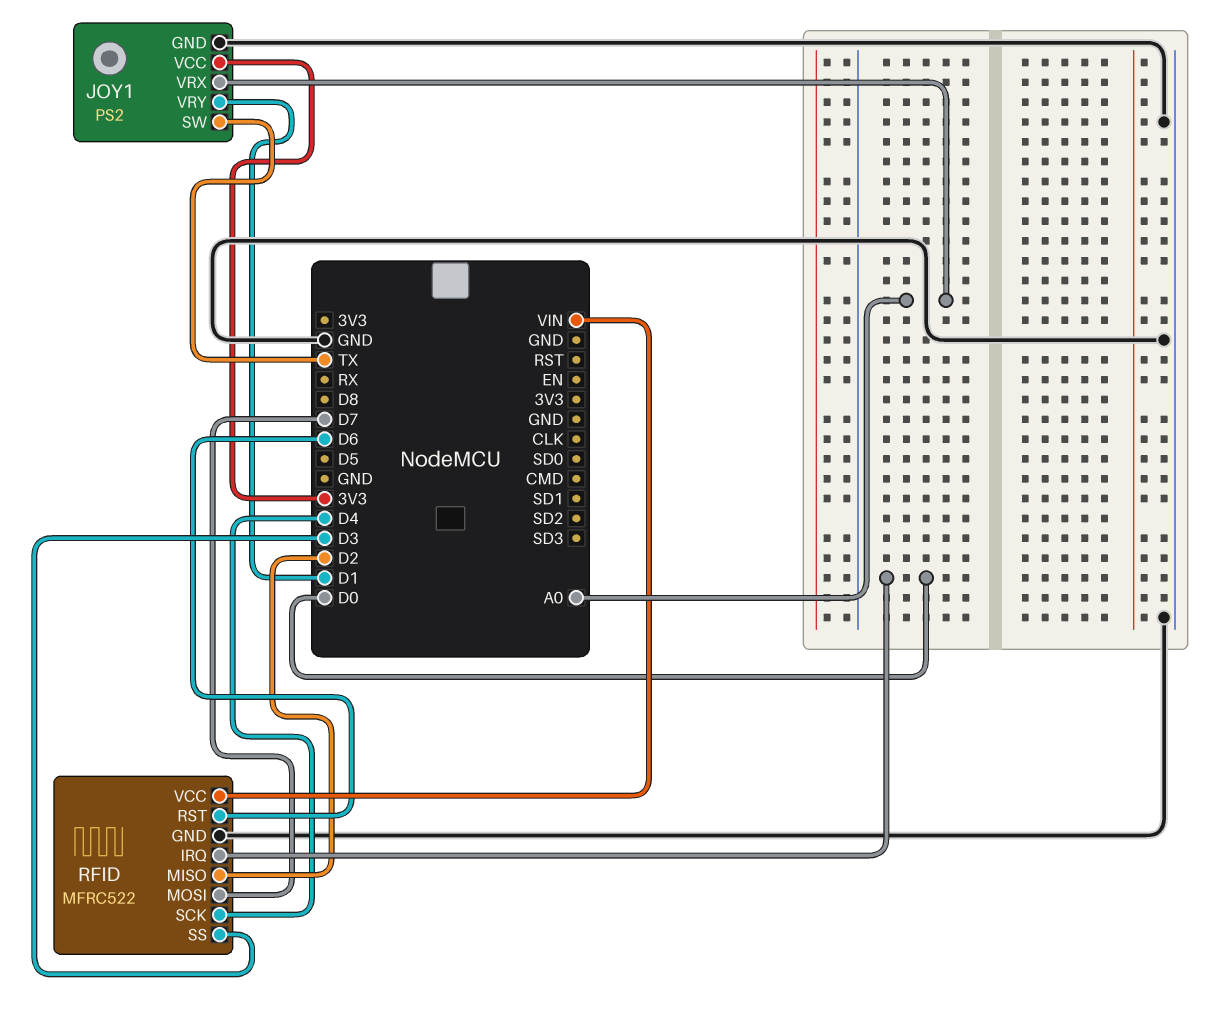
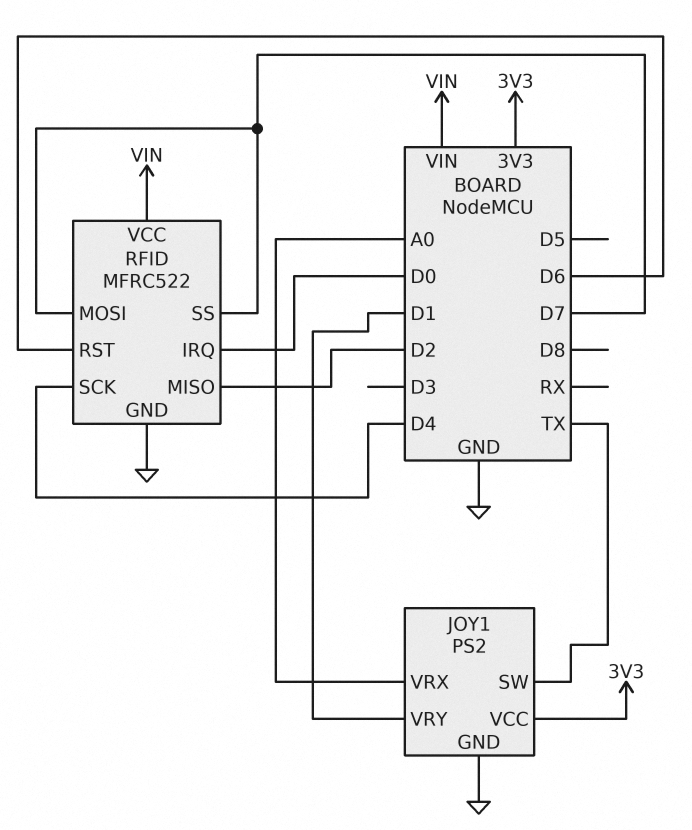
RFID pin SS: D3 -> D7

